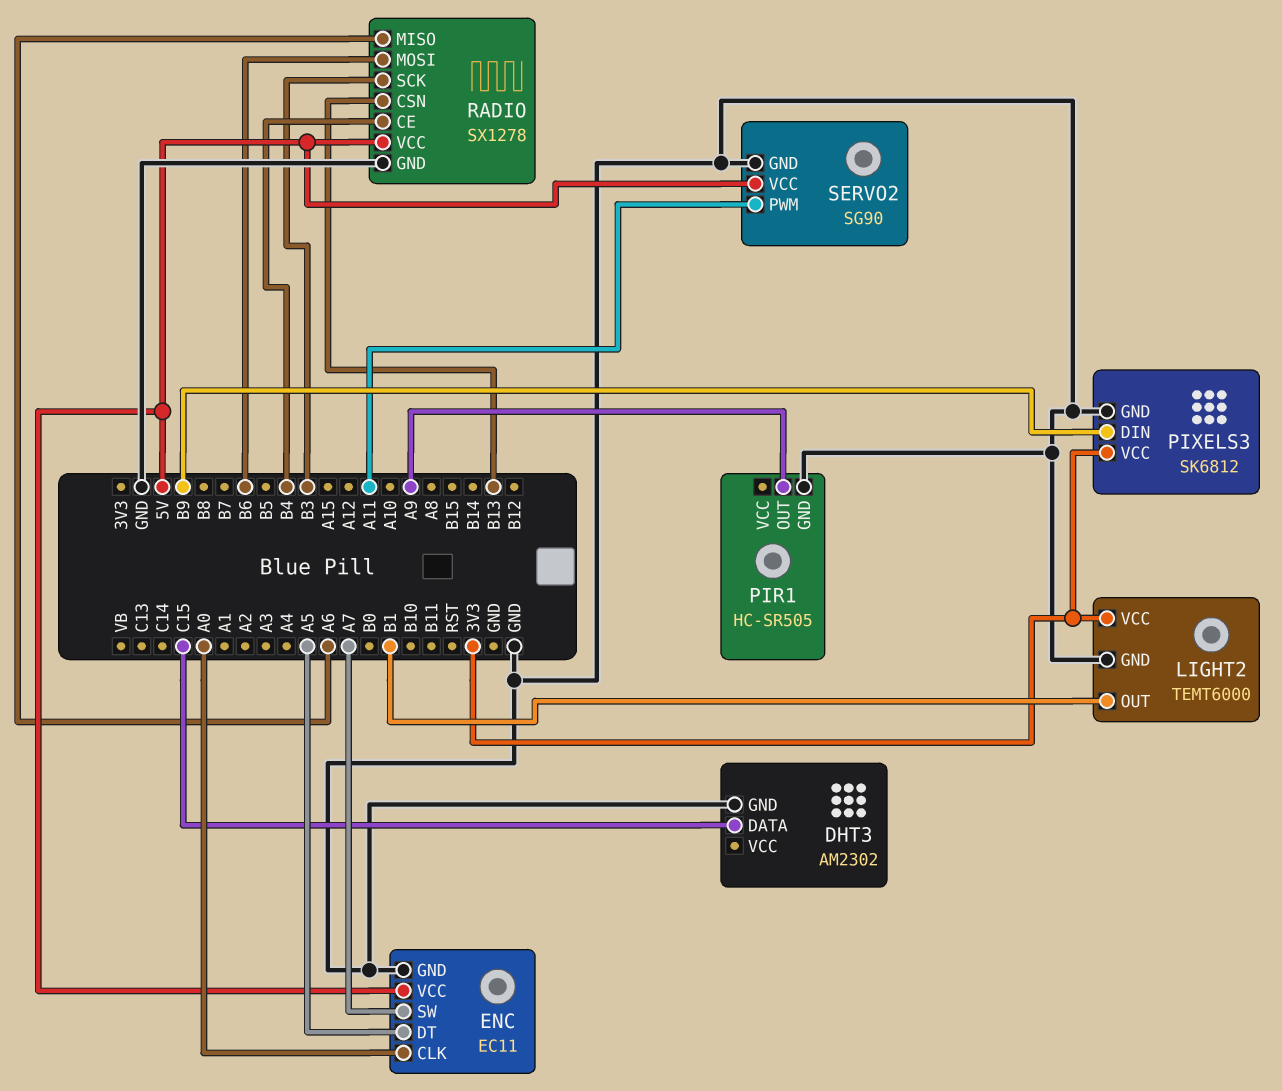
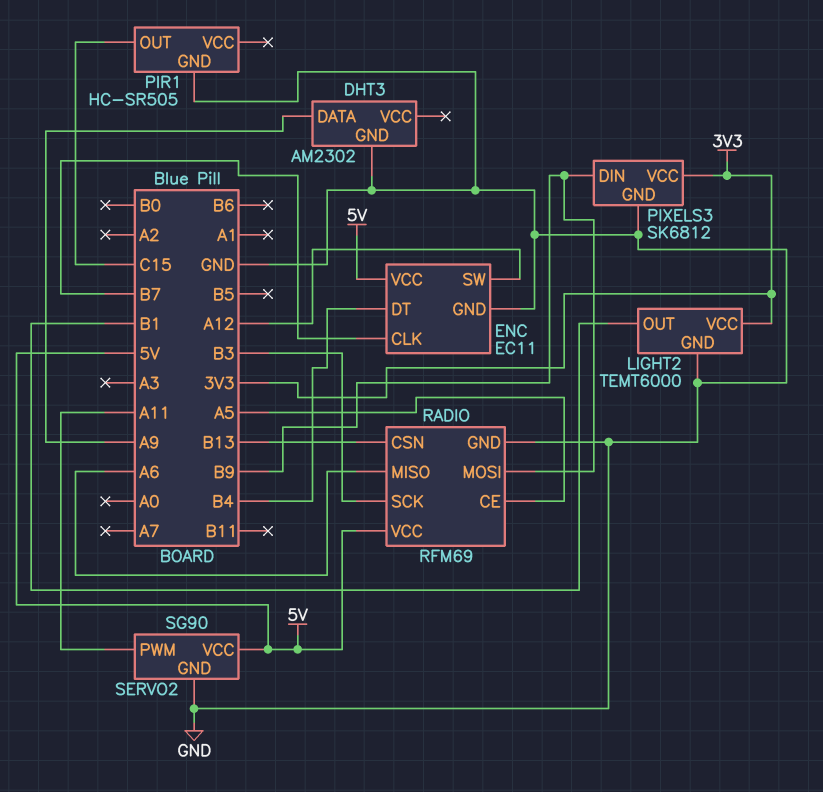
DHT3 pin DATA: C15 -> A9
ENC pin CLK: A0 -> B7
ENC pin DT: A5 -> B4
ENC pin SW: A7 -> A12
PIR1 pin OUT: A9 -> C15
RADIO: SX1278 -> RFM69
RADIO pin CE: B4 -> A5
RADIO pin MOSI: B6 -> B9

